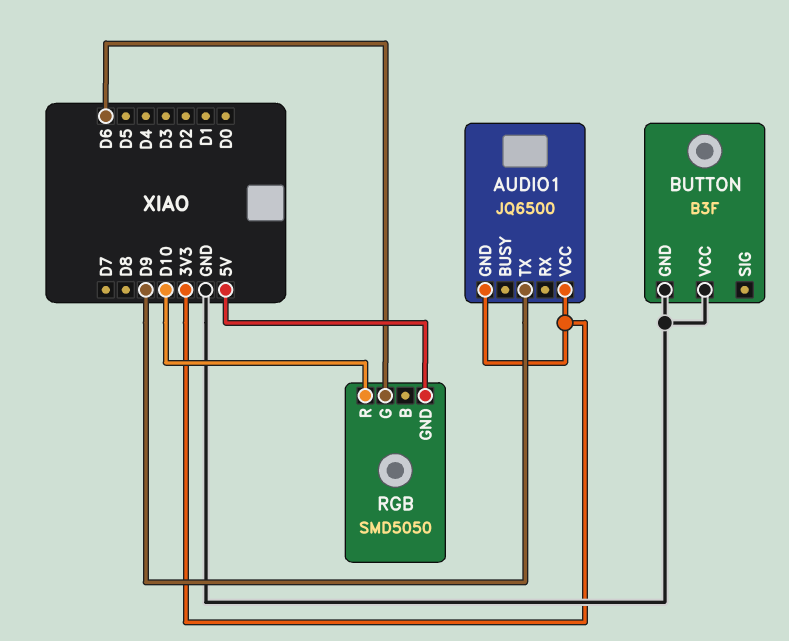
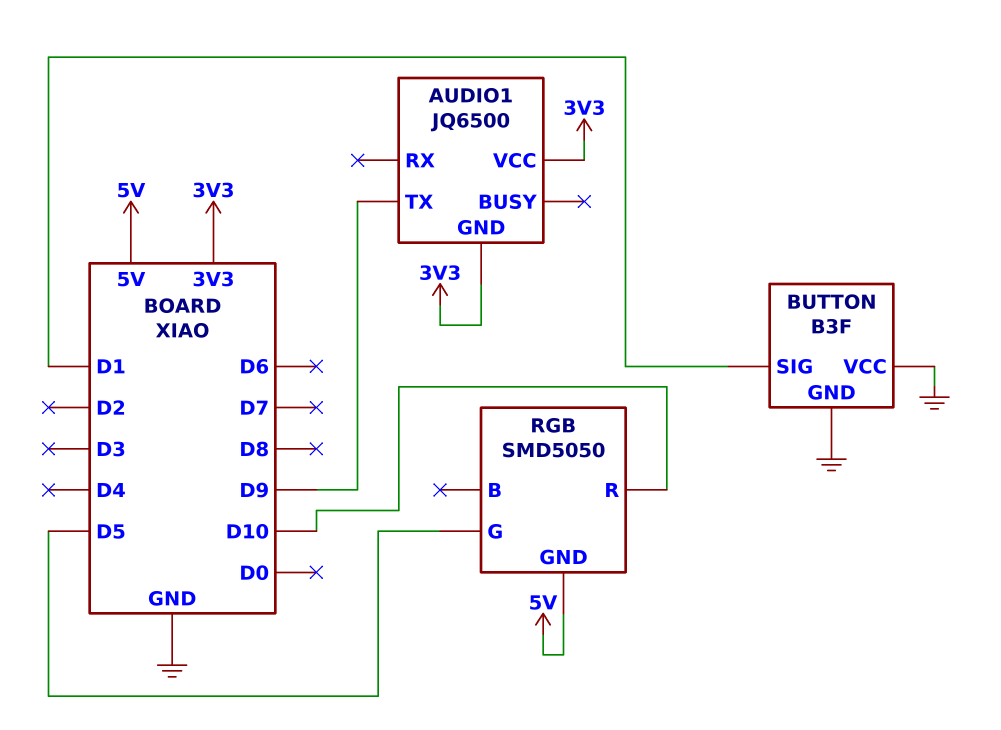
BUTTON pin SIG: none -> D1
RGB pin G: D6 -> D5

